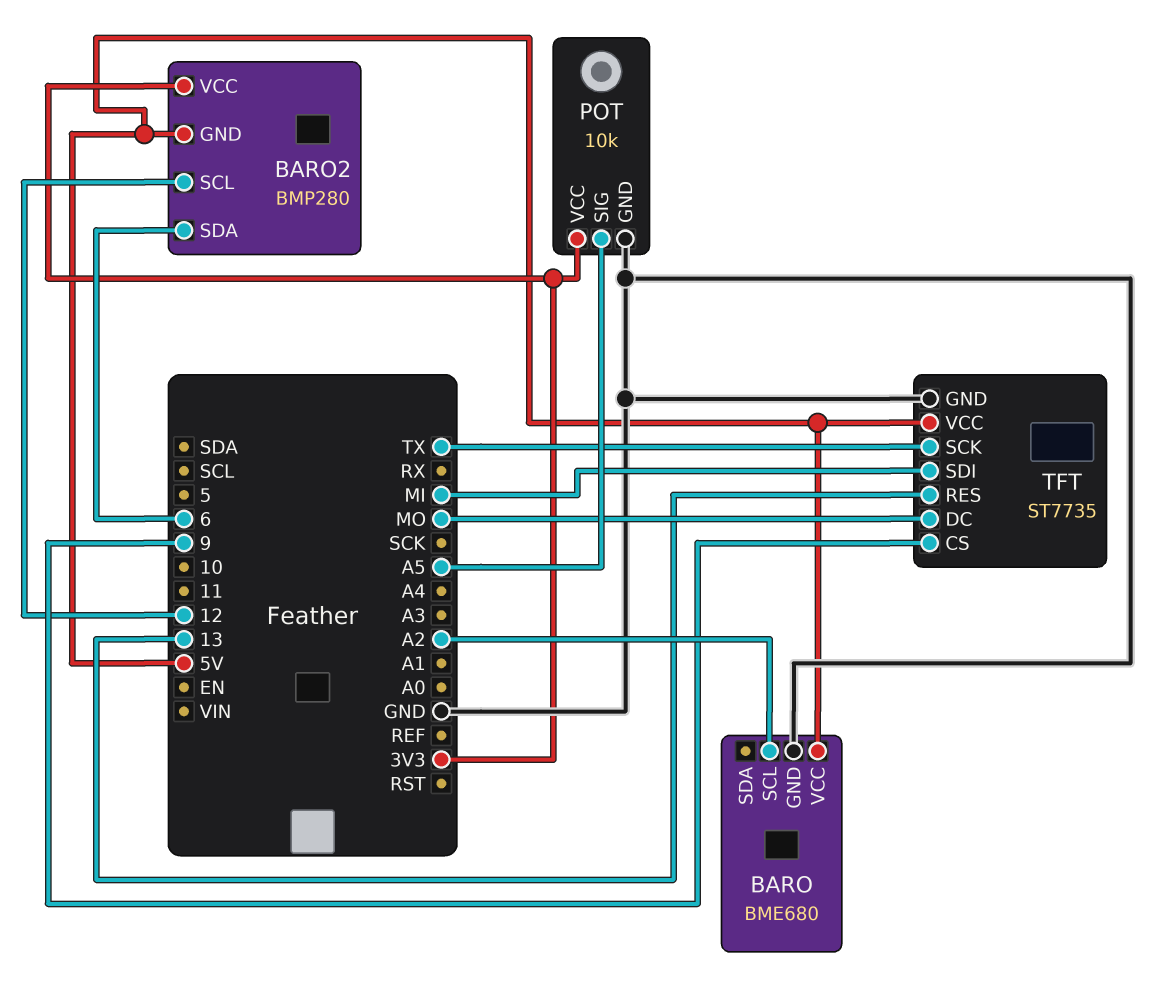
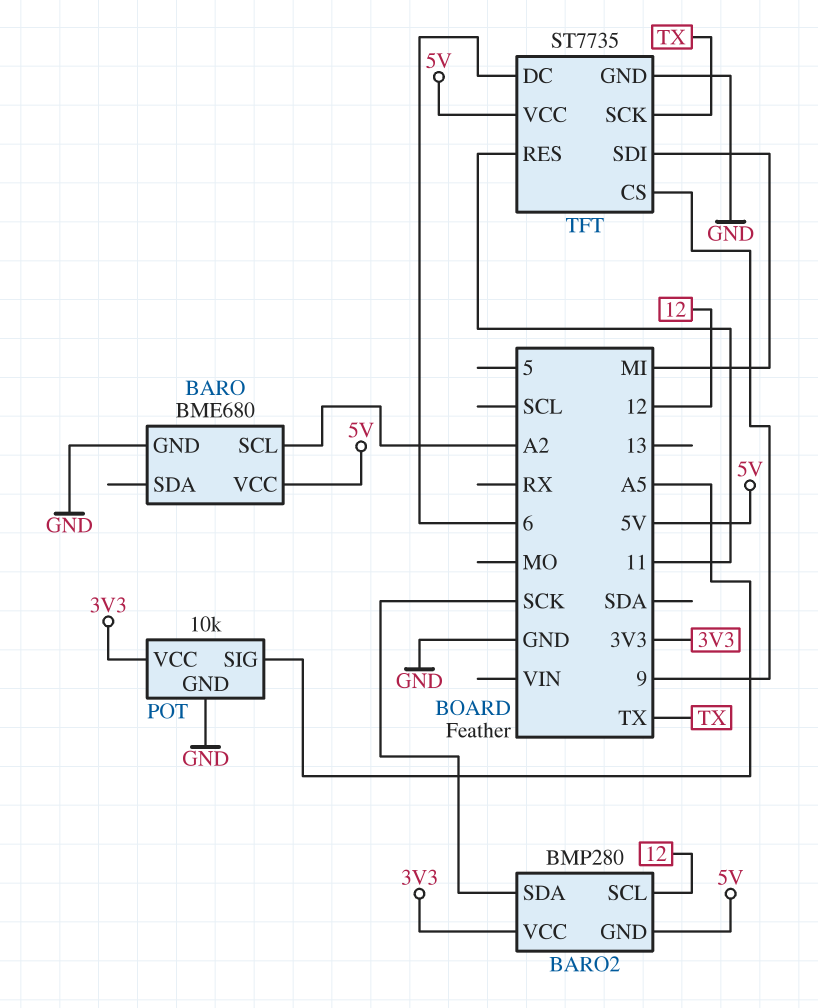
BARO2 pin SDA: 6 -> SCK
TFT pin DC: MO -> 6
TFT pin RES: 13 -> 11

